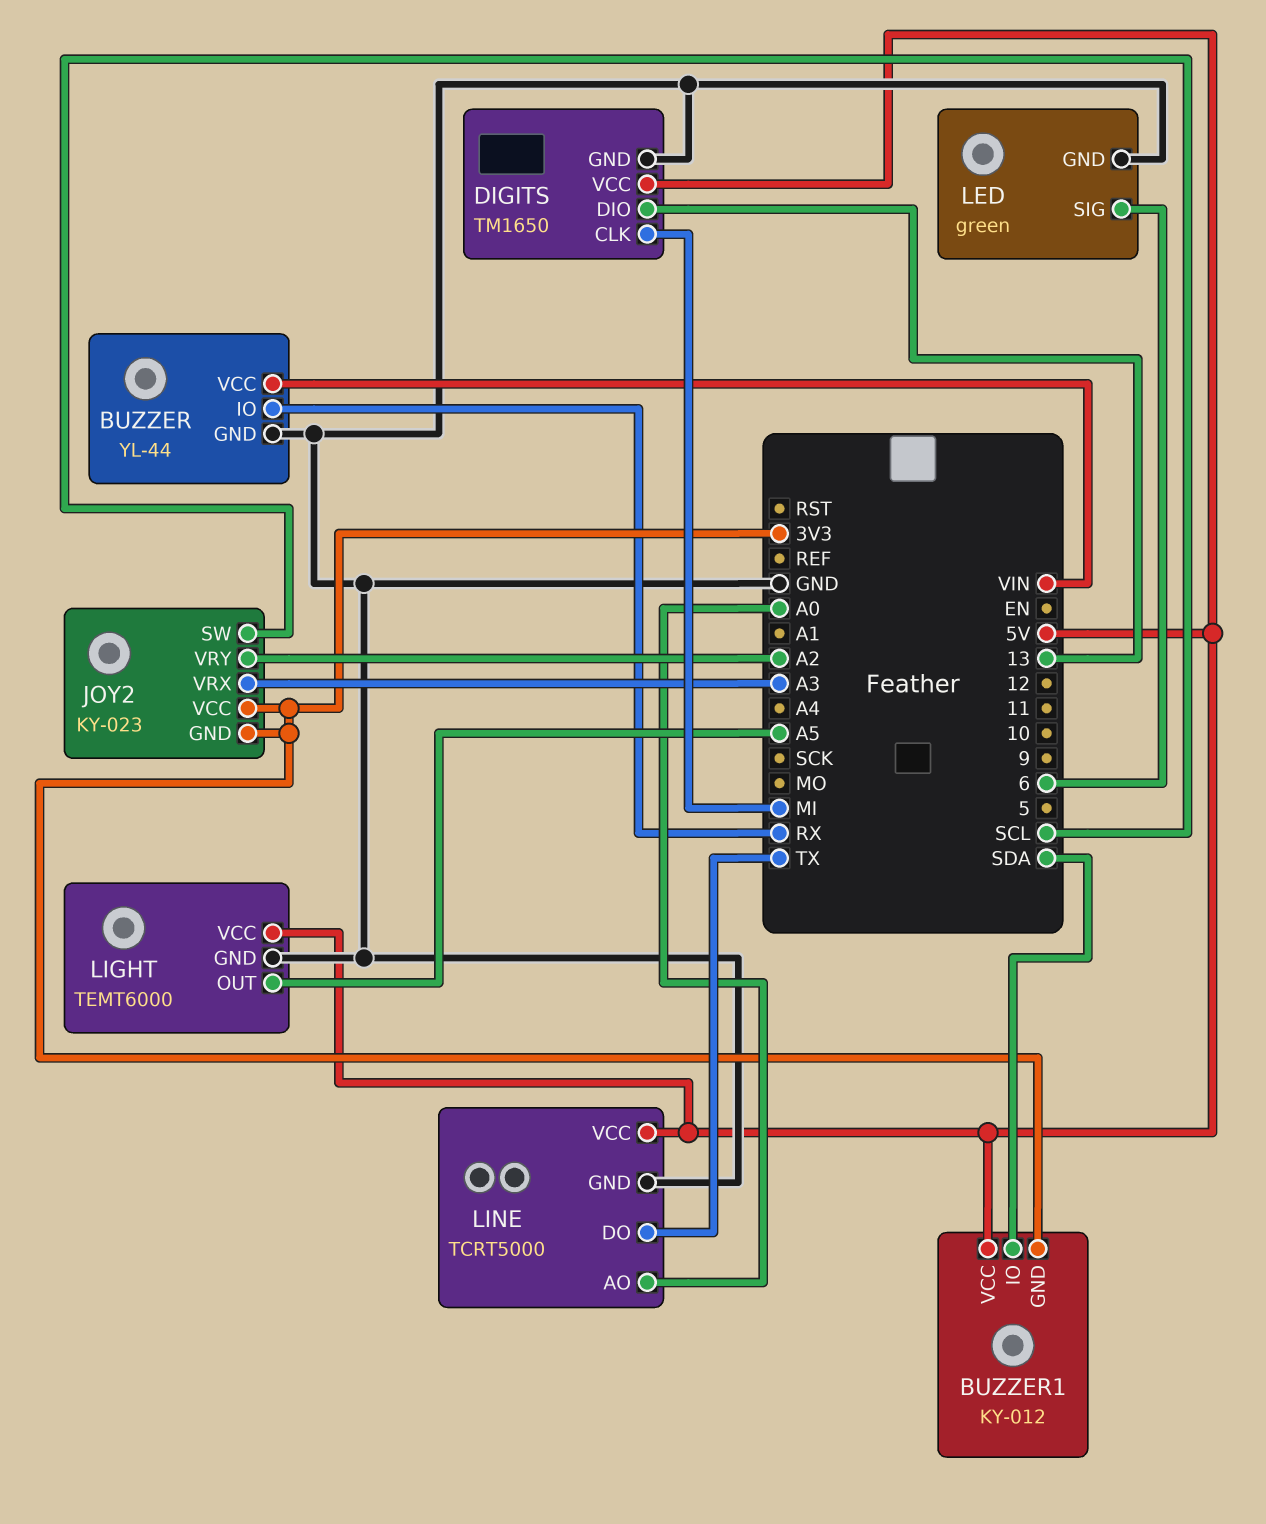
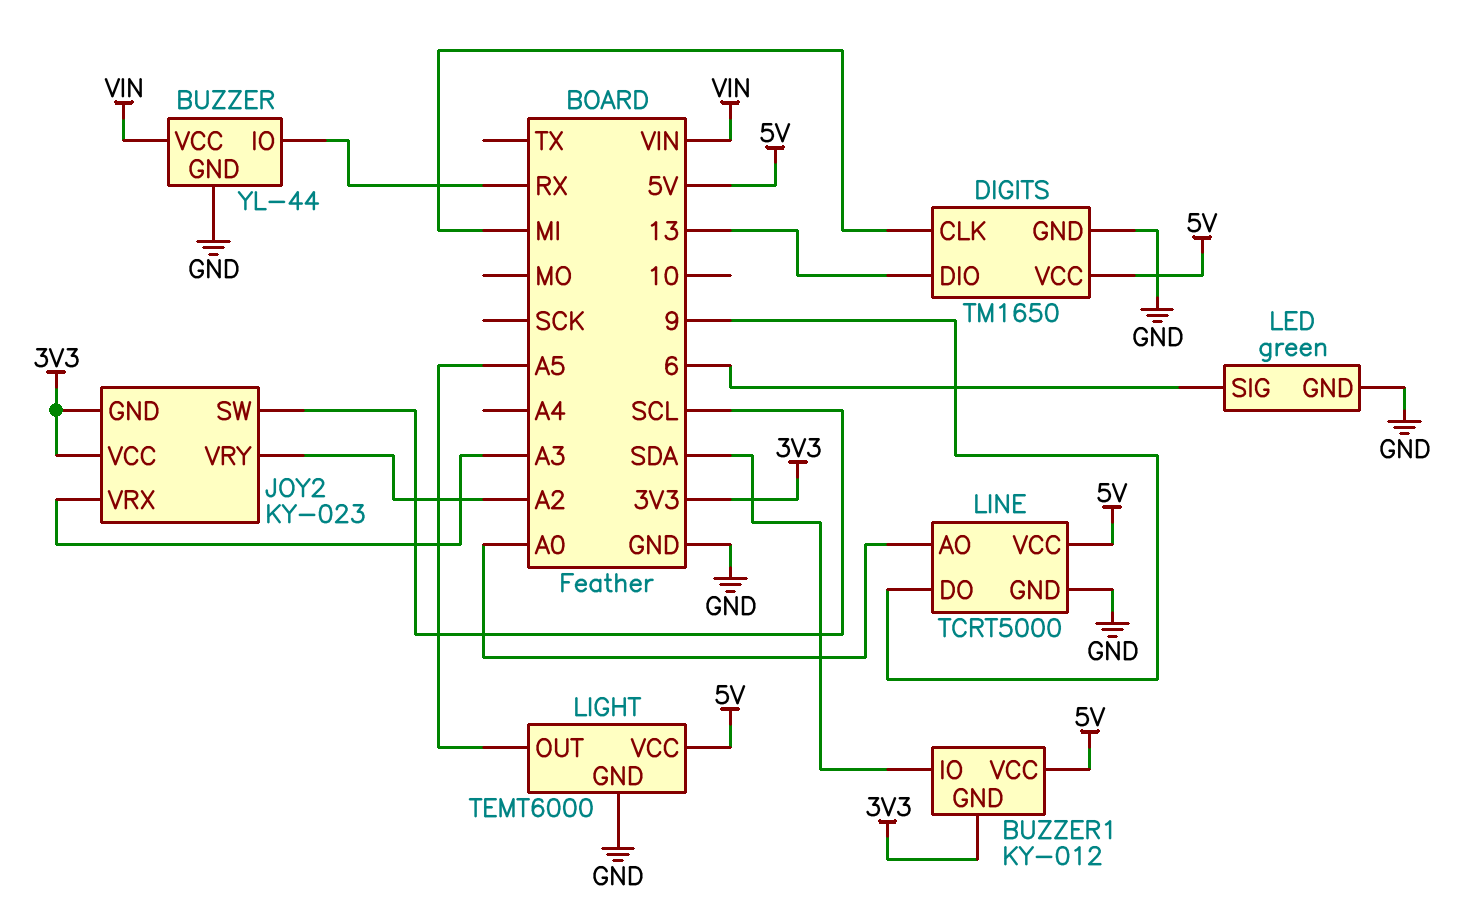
LINE pin DO: TX -> 9

